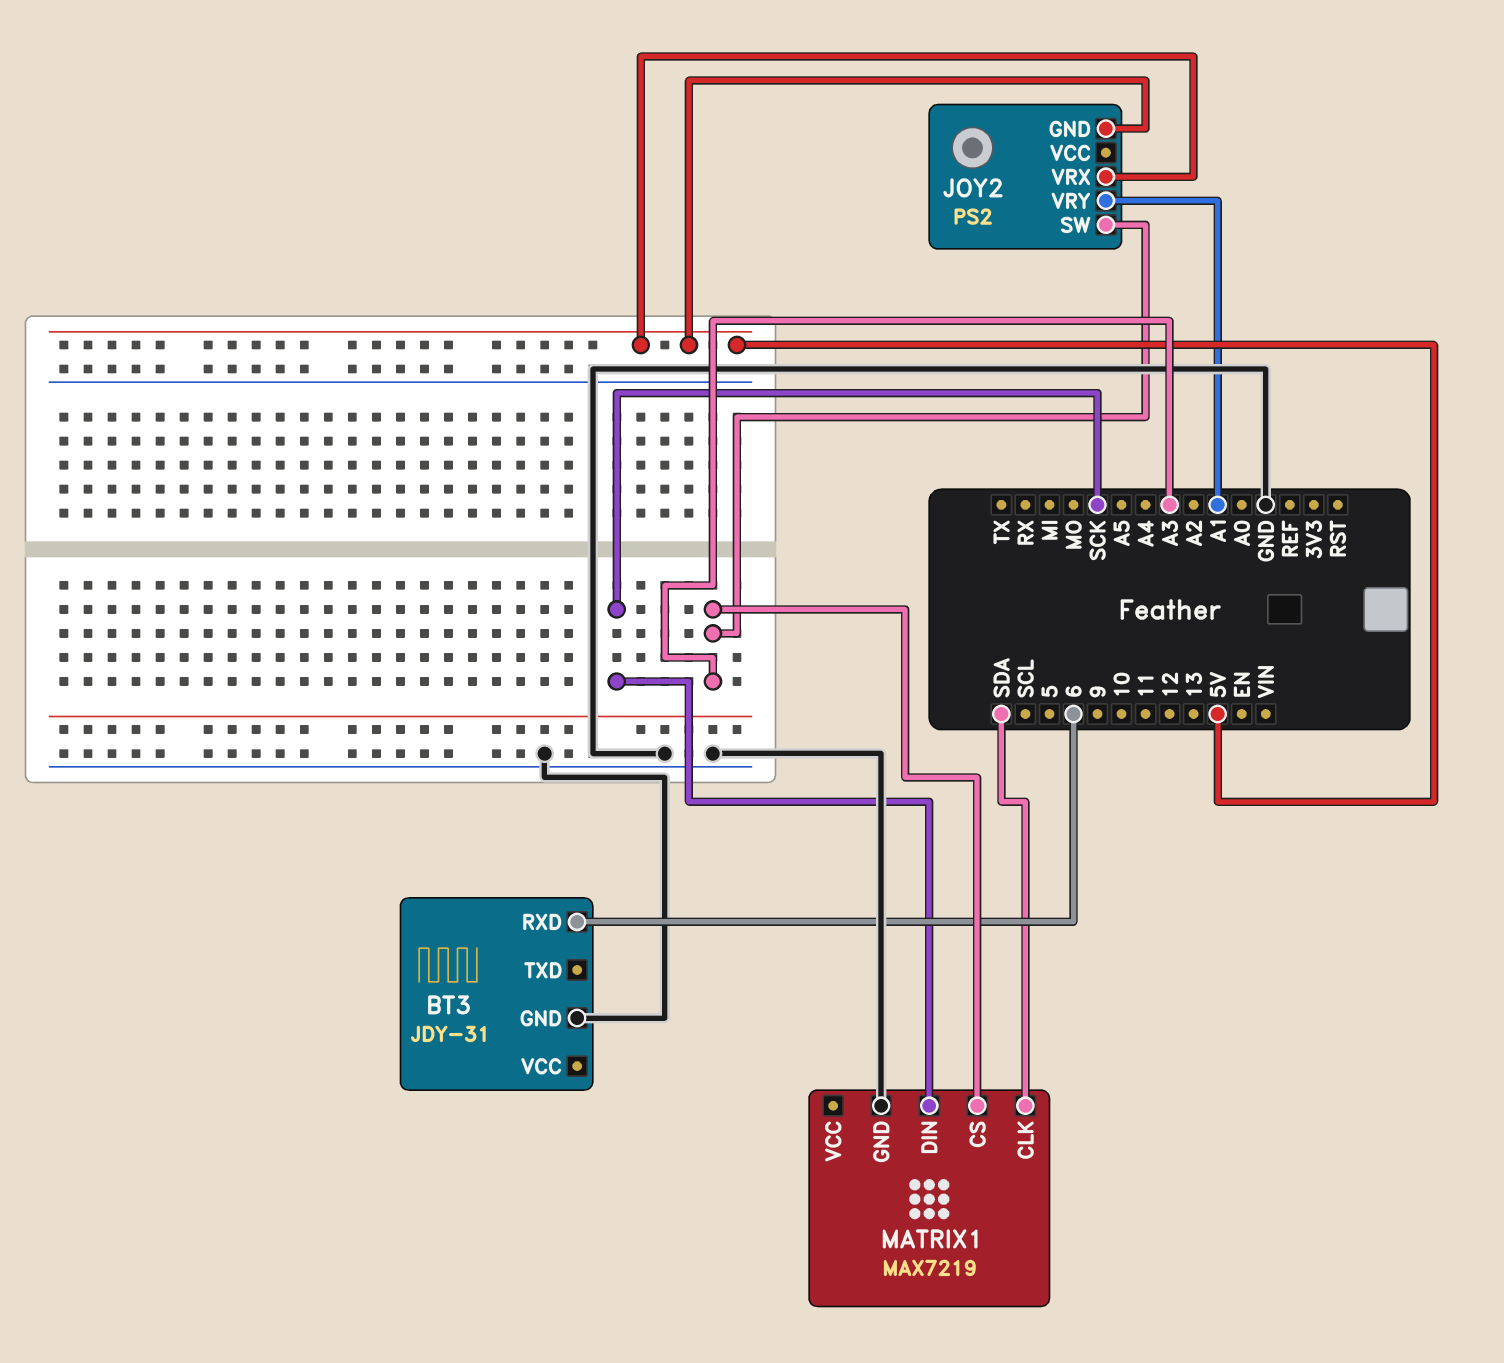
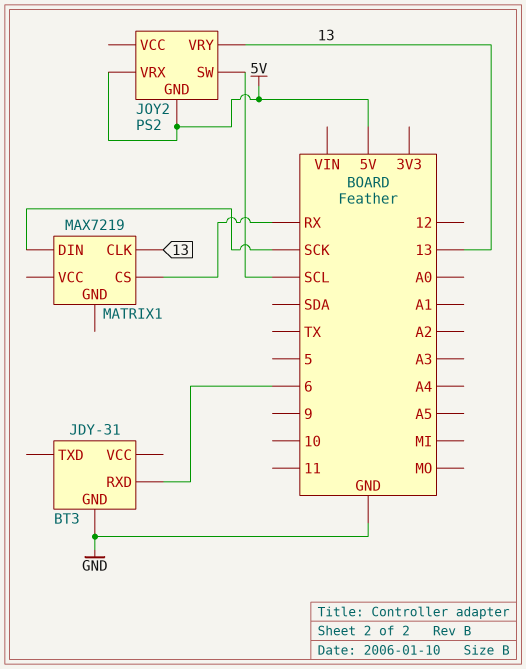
JOY2 pin SW: A3 -> SCL
JOY2 pin VRY: A1 -> 13
MATRIX1 pin CLK: SDA -> 13
MATRIX1 pin CS: A3 -> RX
MATRIX1 pin GND: GND -> none

